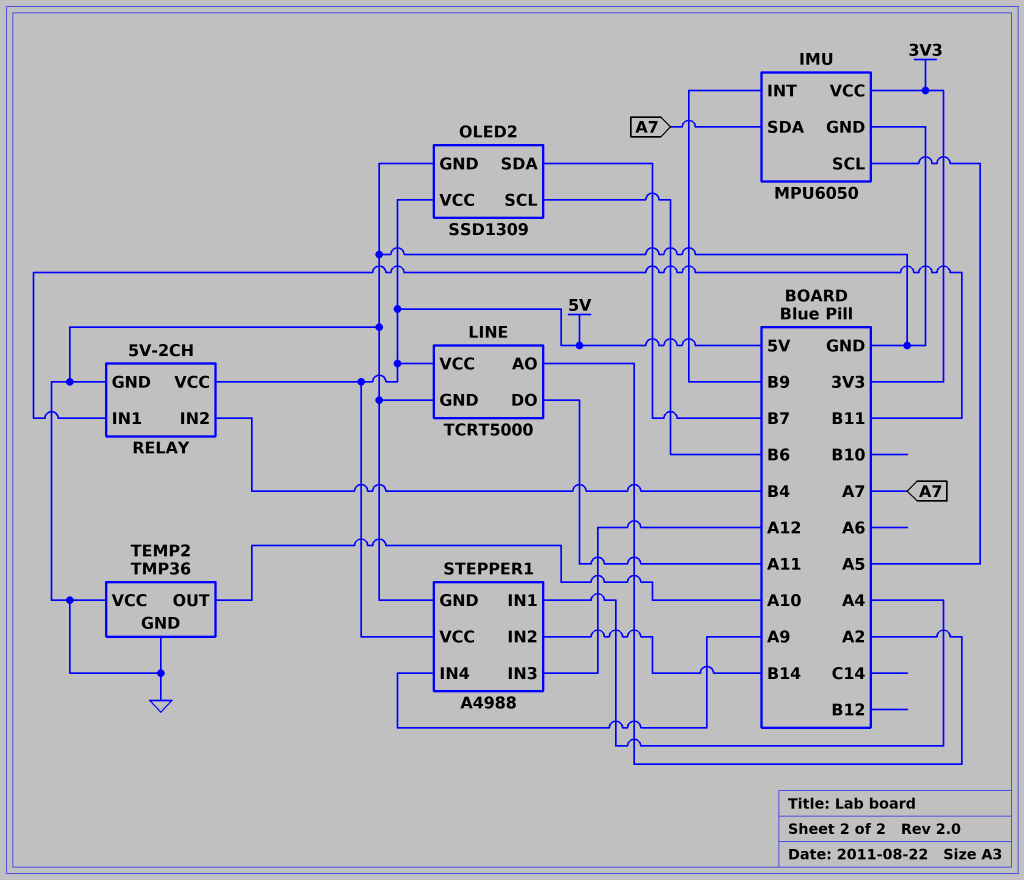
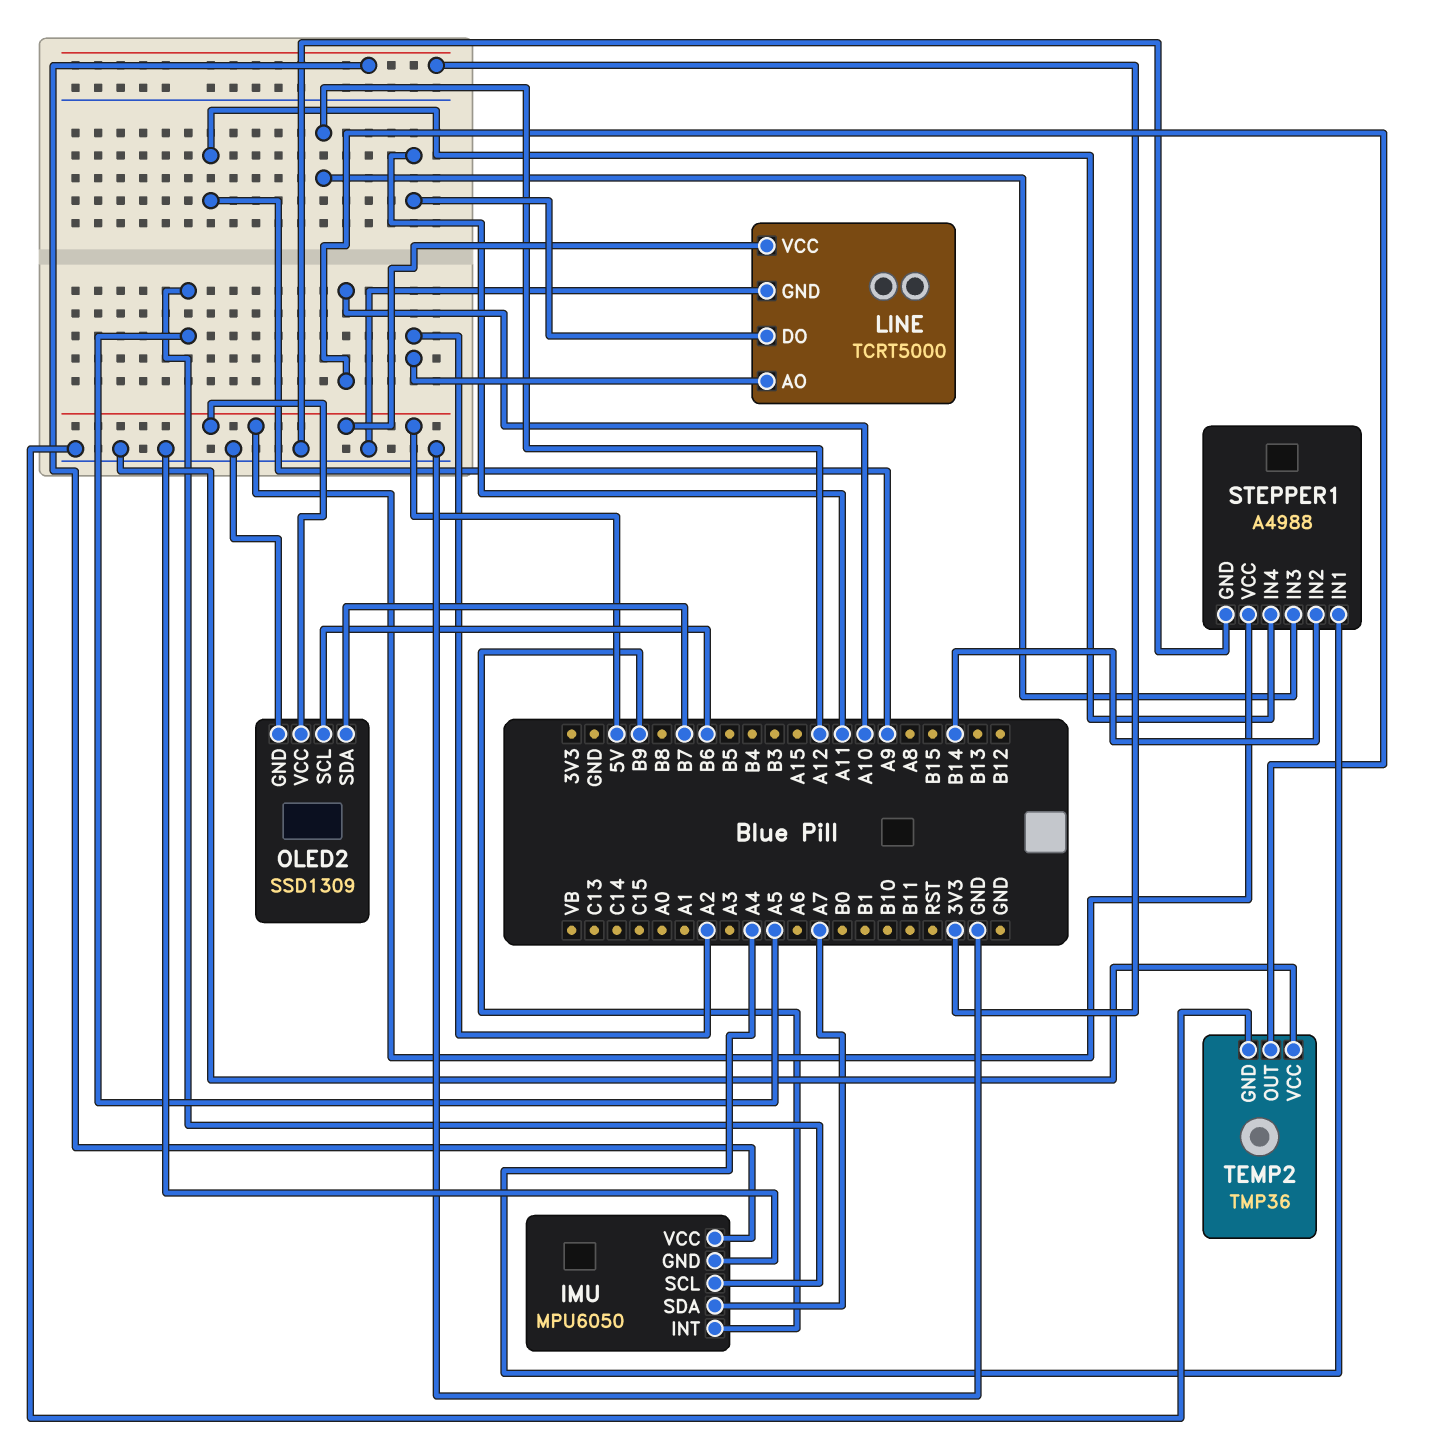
RELAY: 5V-2CH -> none
RELAY pin GND: GND -> none
RELAY pin IN1: B11 -> none
RELAY pin IN2: B4 -> none
RELAY pin VCC: 5V -> none

